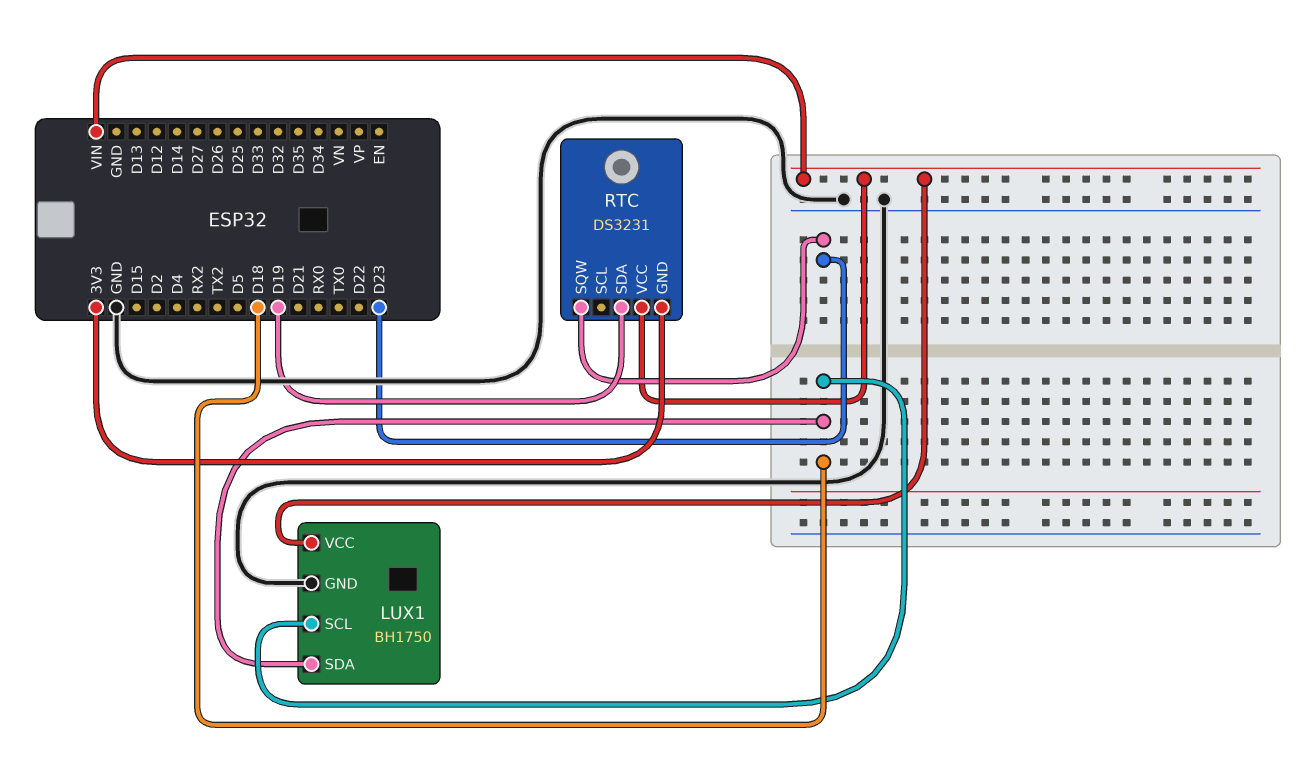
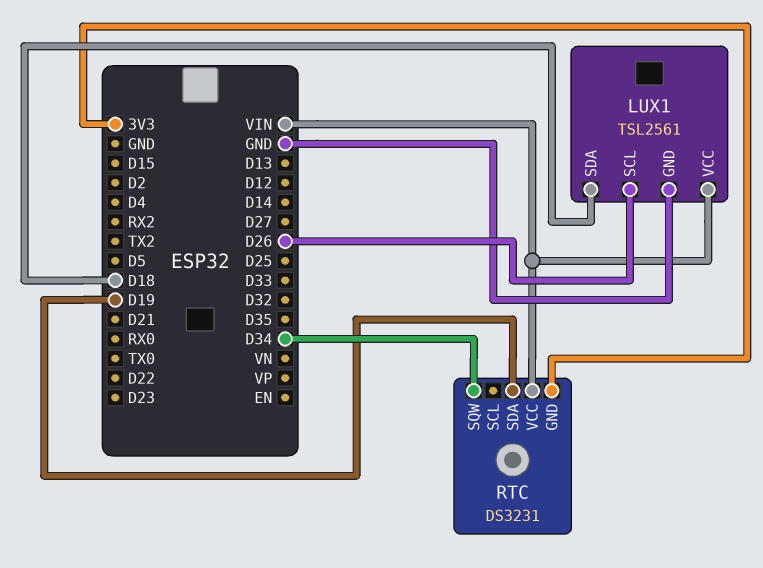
LUX1: BH1750 -> TSL2561
LUX1 pin SCL: D18 -> D26
RTC pin SQW: D23 -> D34

